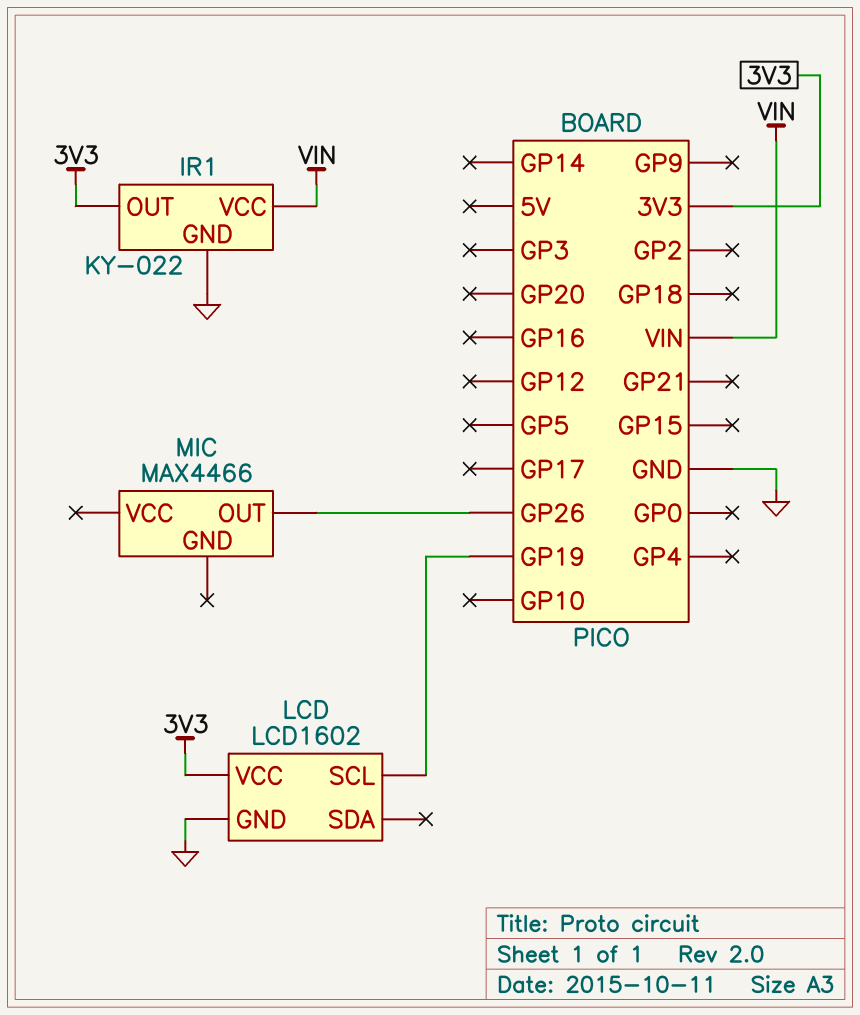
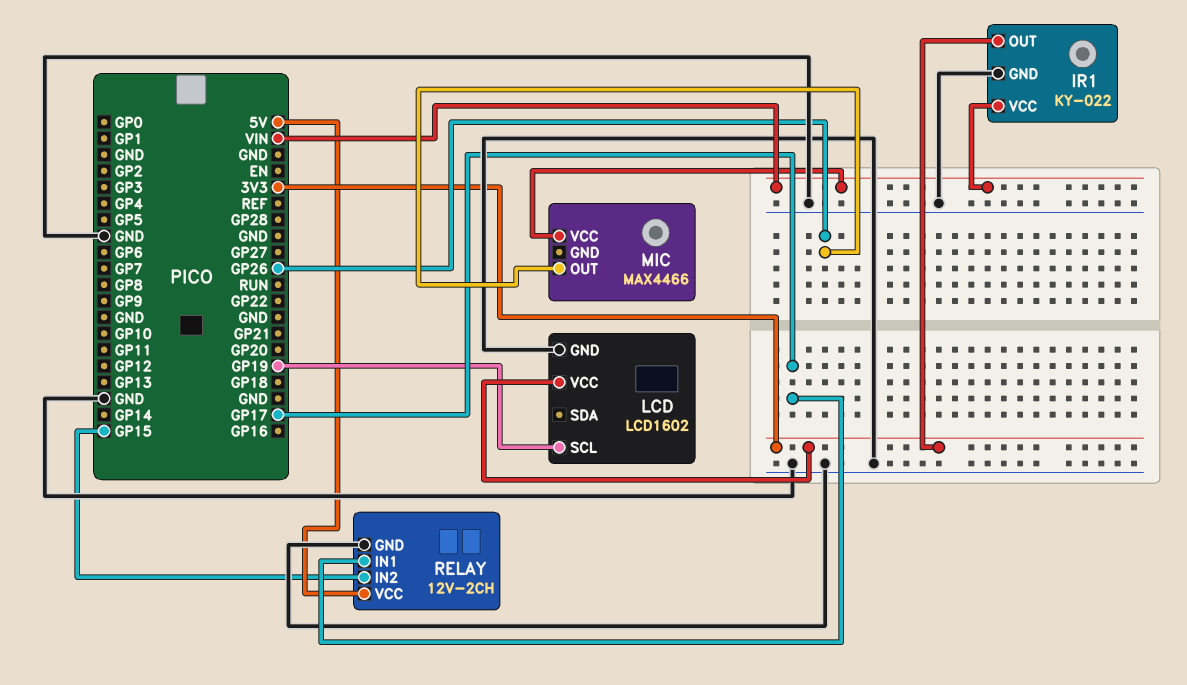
MIC pin VCC: none -> VIN
RELAY: none -> 12V-2CH
RELAY pin GND: none -> GND
RELAY pin IN1: none -> GP17
RELAY pin IN2: none -> GP15
RELAY pin VCC: none -> 5V

